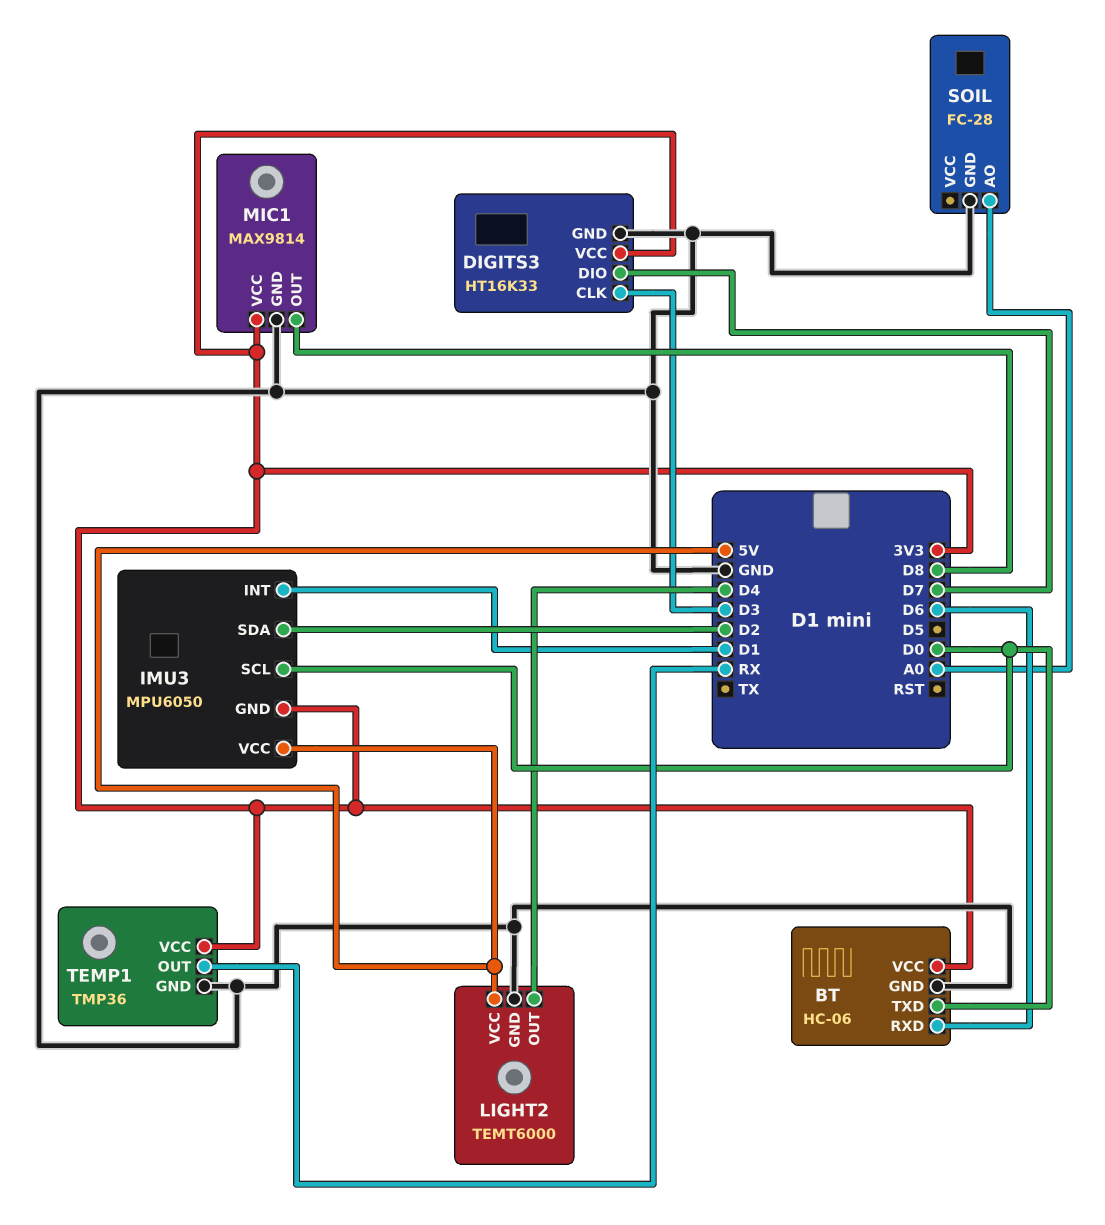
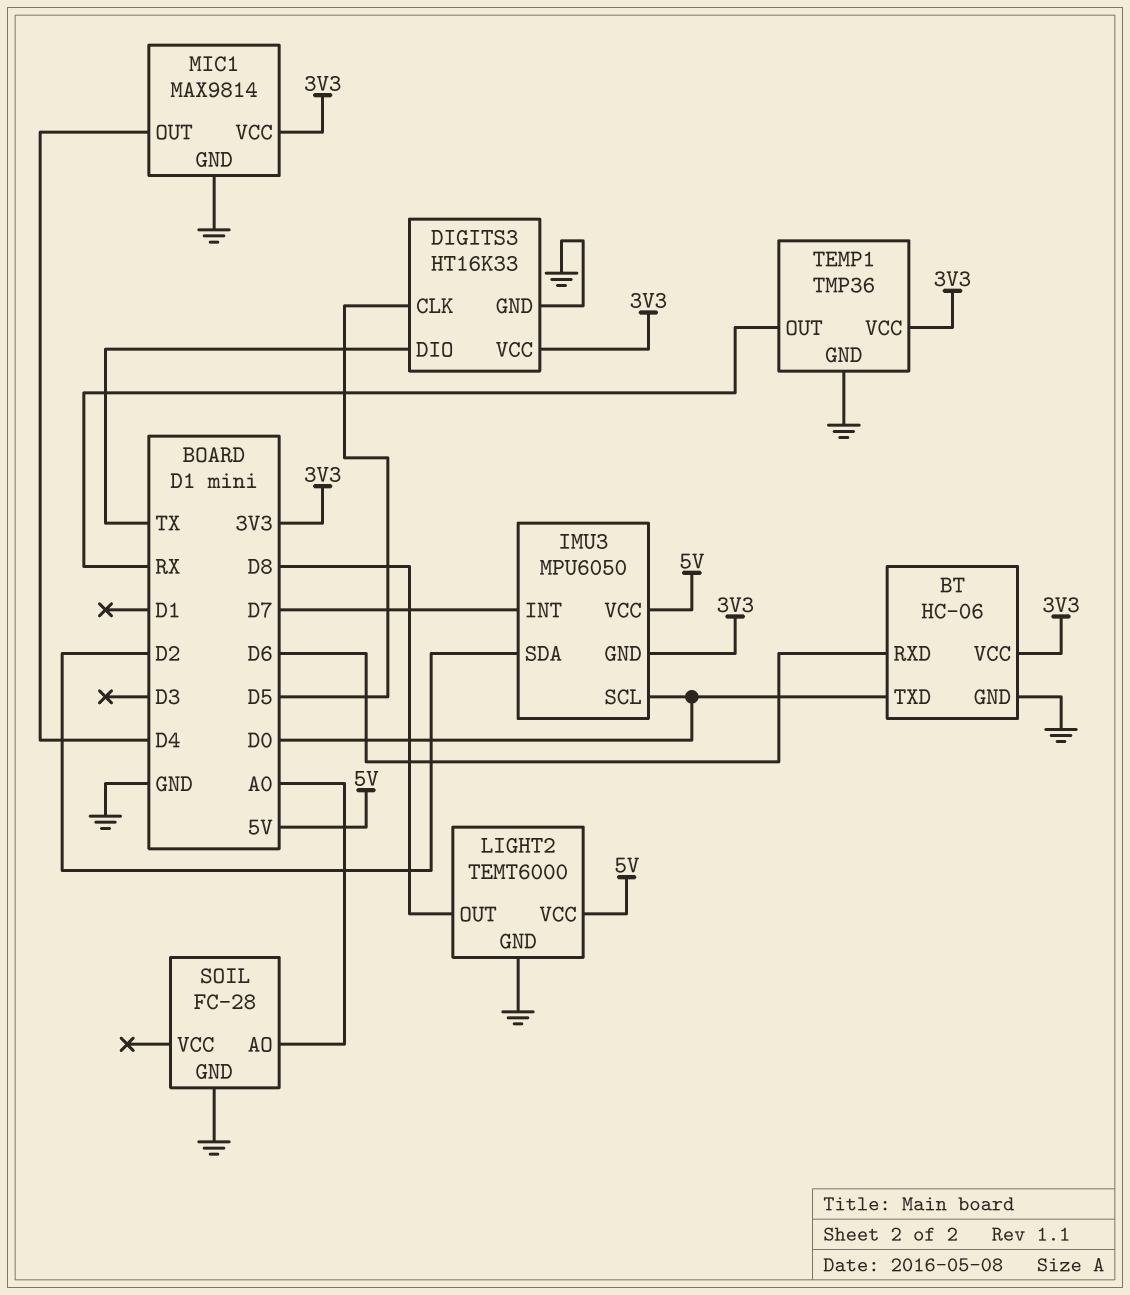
DIGITS3 pin CLK: D3 -> D5
DIGITS3 pin DIO: D7 -> TX
IMU3 pin INT: D1 -> D7
LIGHT2 pin OUT: D4 -> D8
MIC1 pin OUT: D8 -> D4

